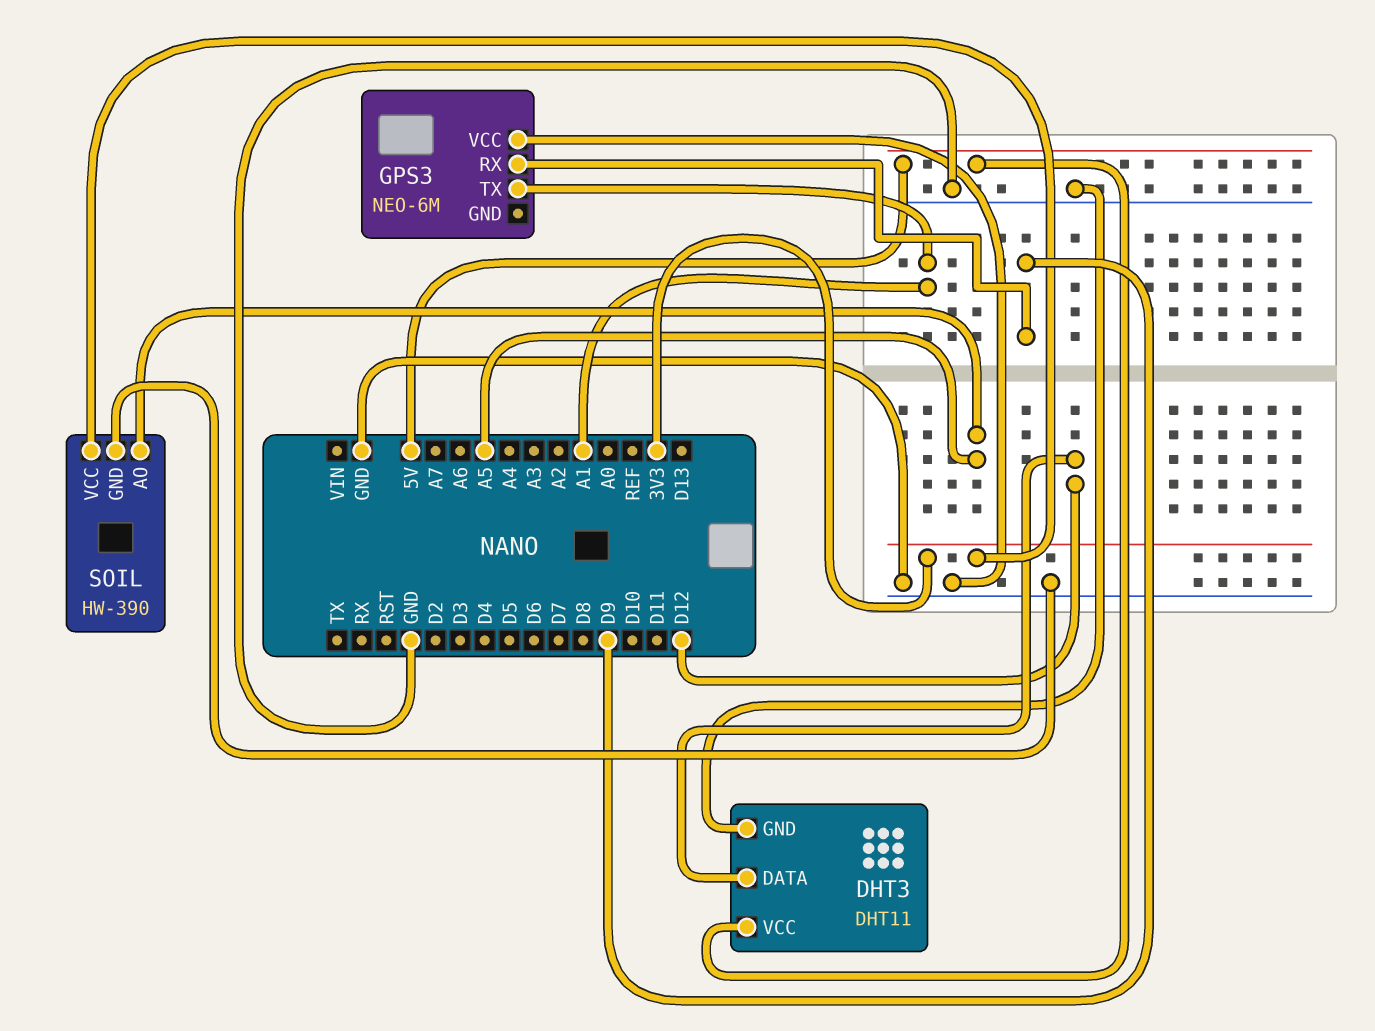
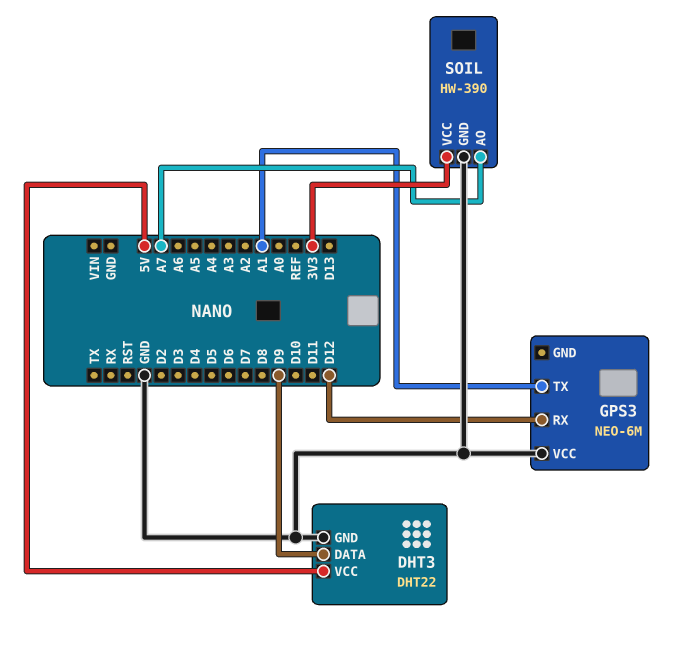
DHT3: DHT11 -> DHT22
DHT3 pin DATA: D12 -> D9
GPS3 pin RX: D9 -> D12
SOIL pin AO: A5 -> A7

